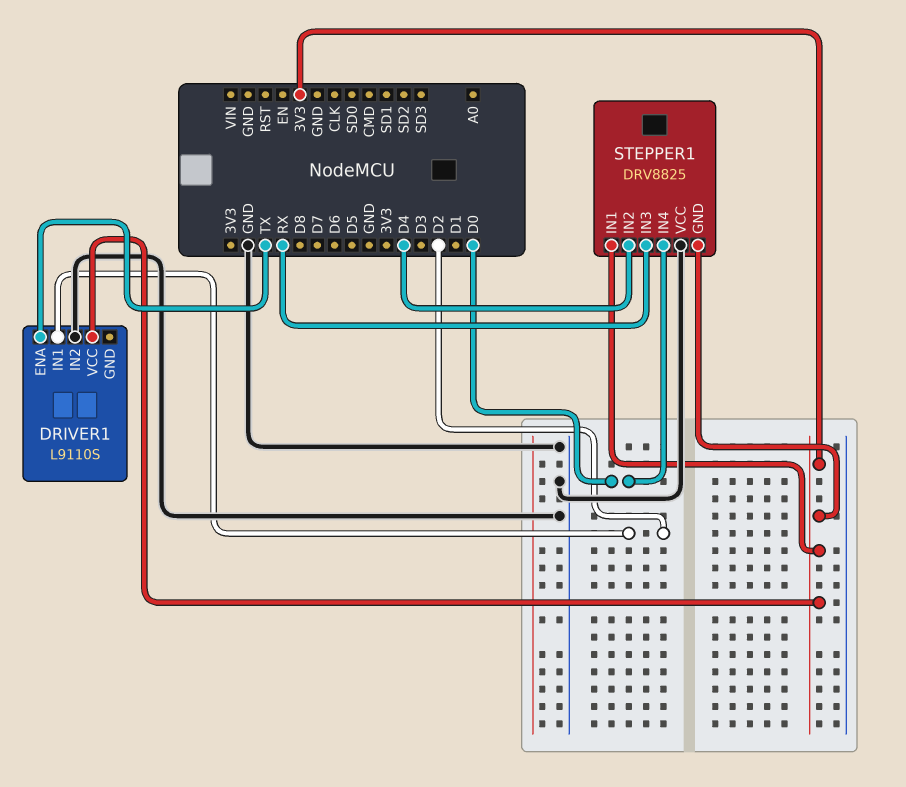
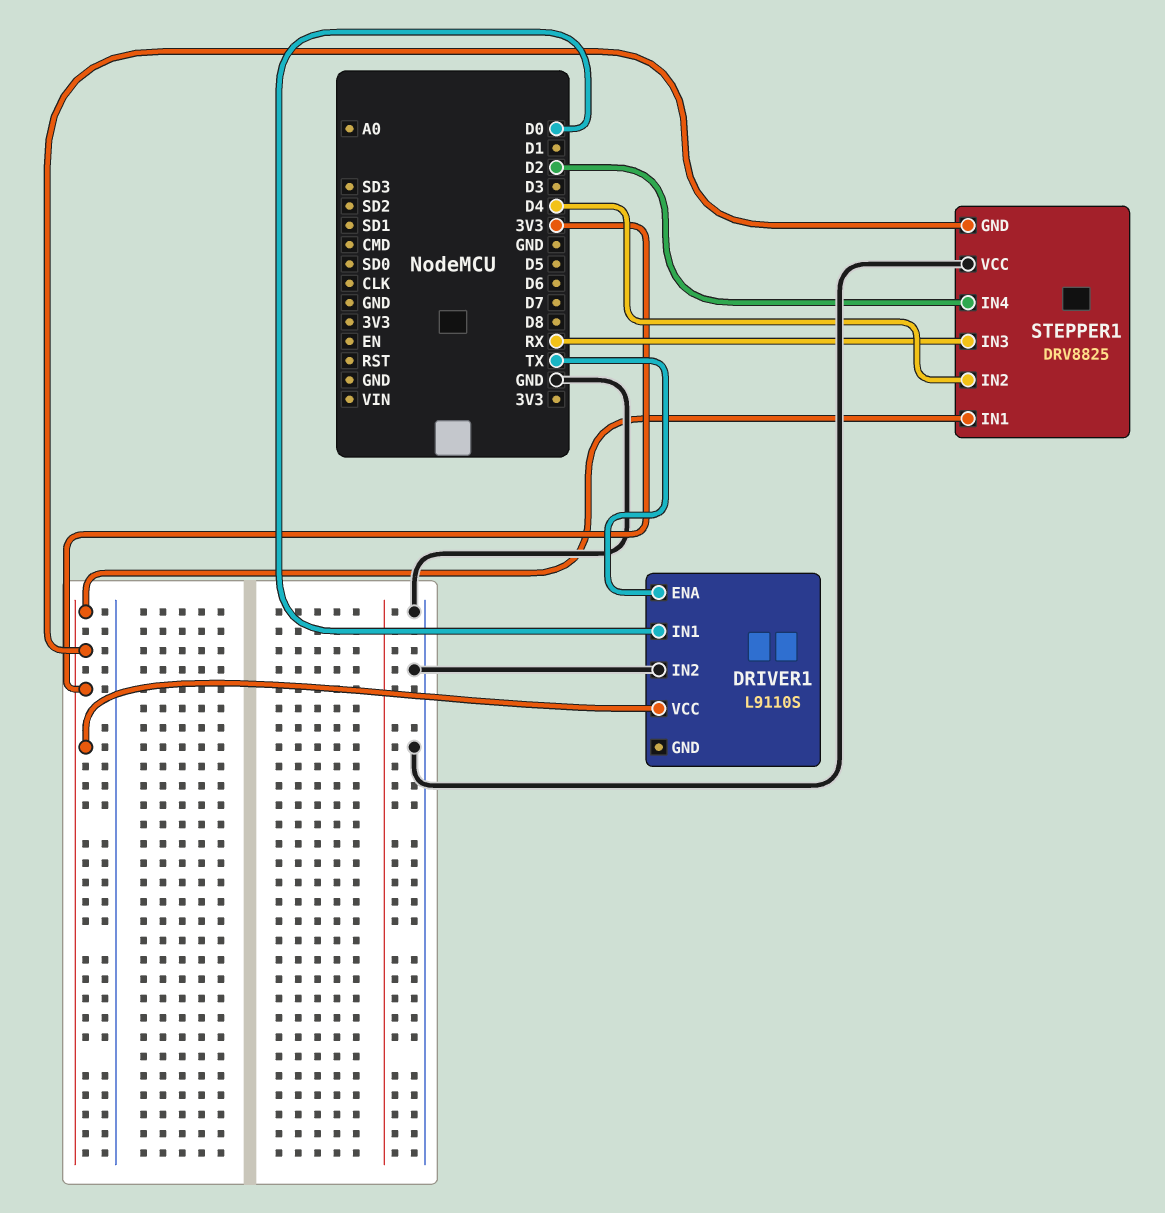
DRIVER1 pin IN1: D2 -> D0
STEPPER1 pin IN4: D0 -> D2

